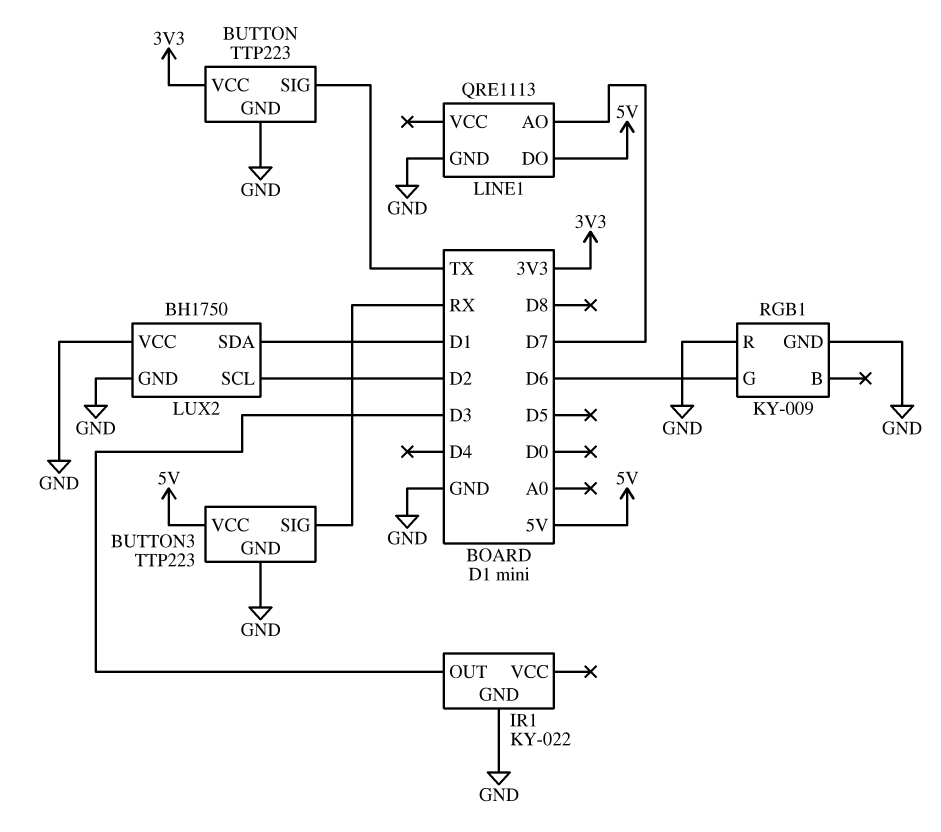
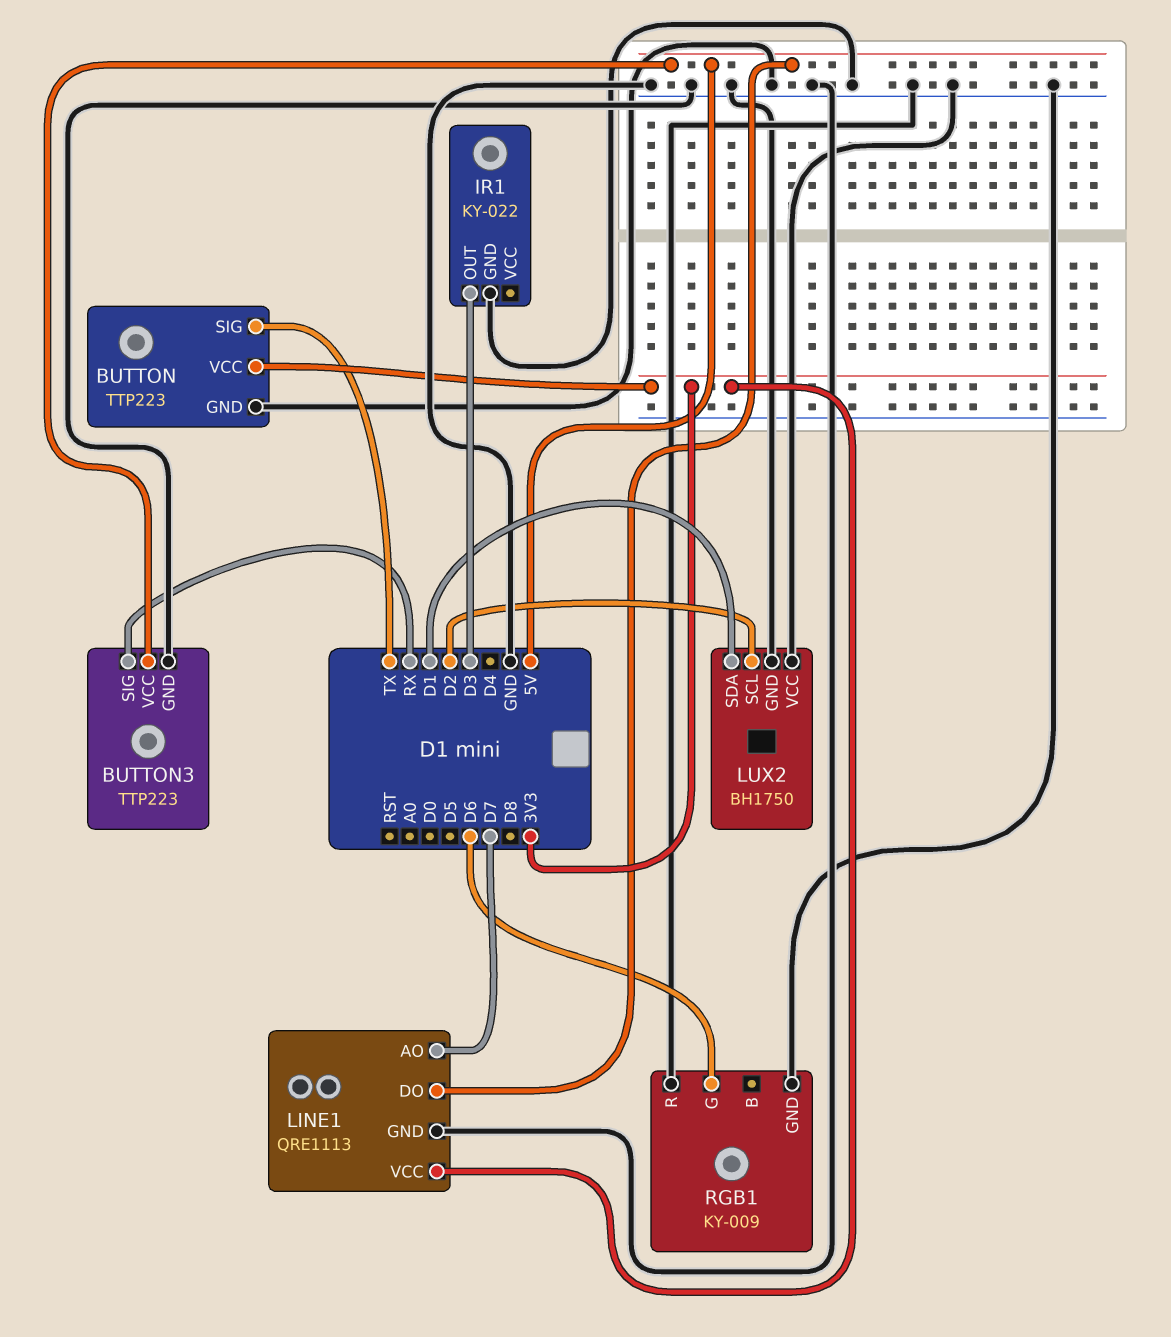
LINE1 pin VCC: none -> 3V3

